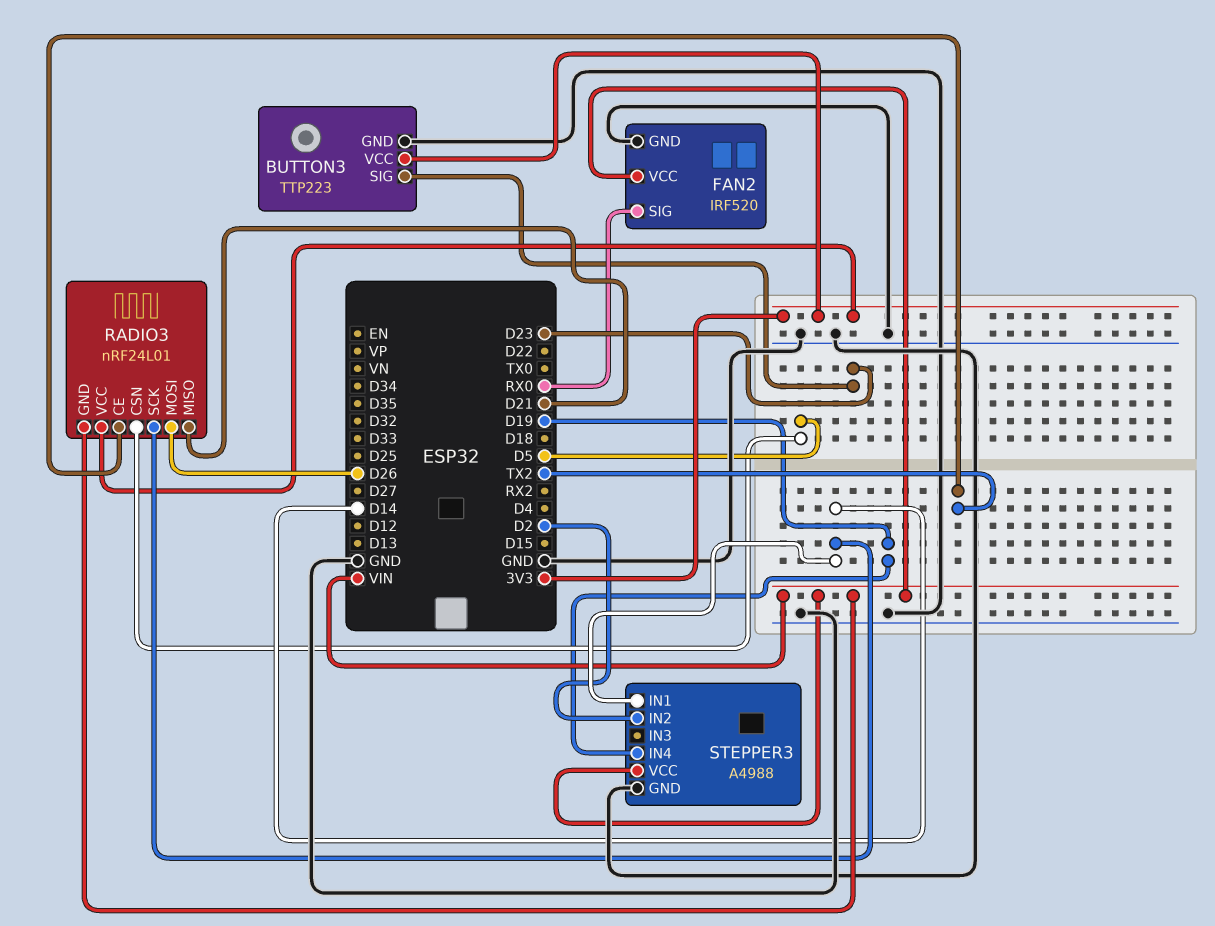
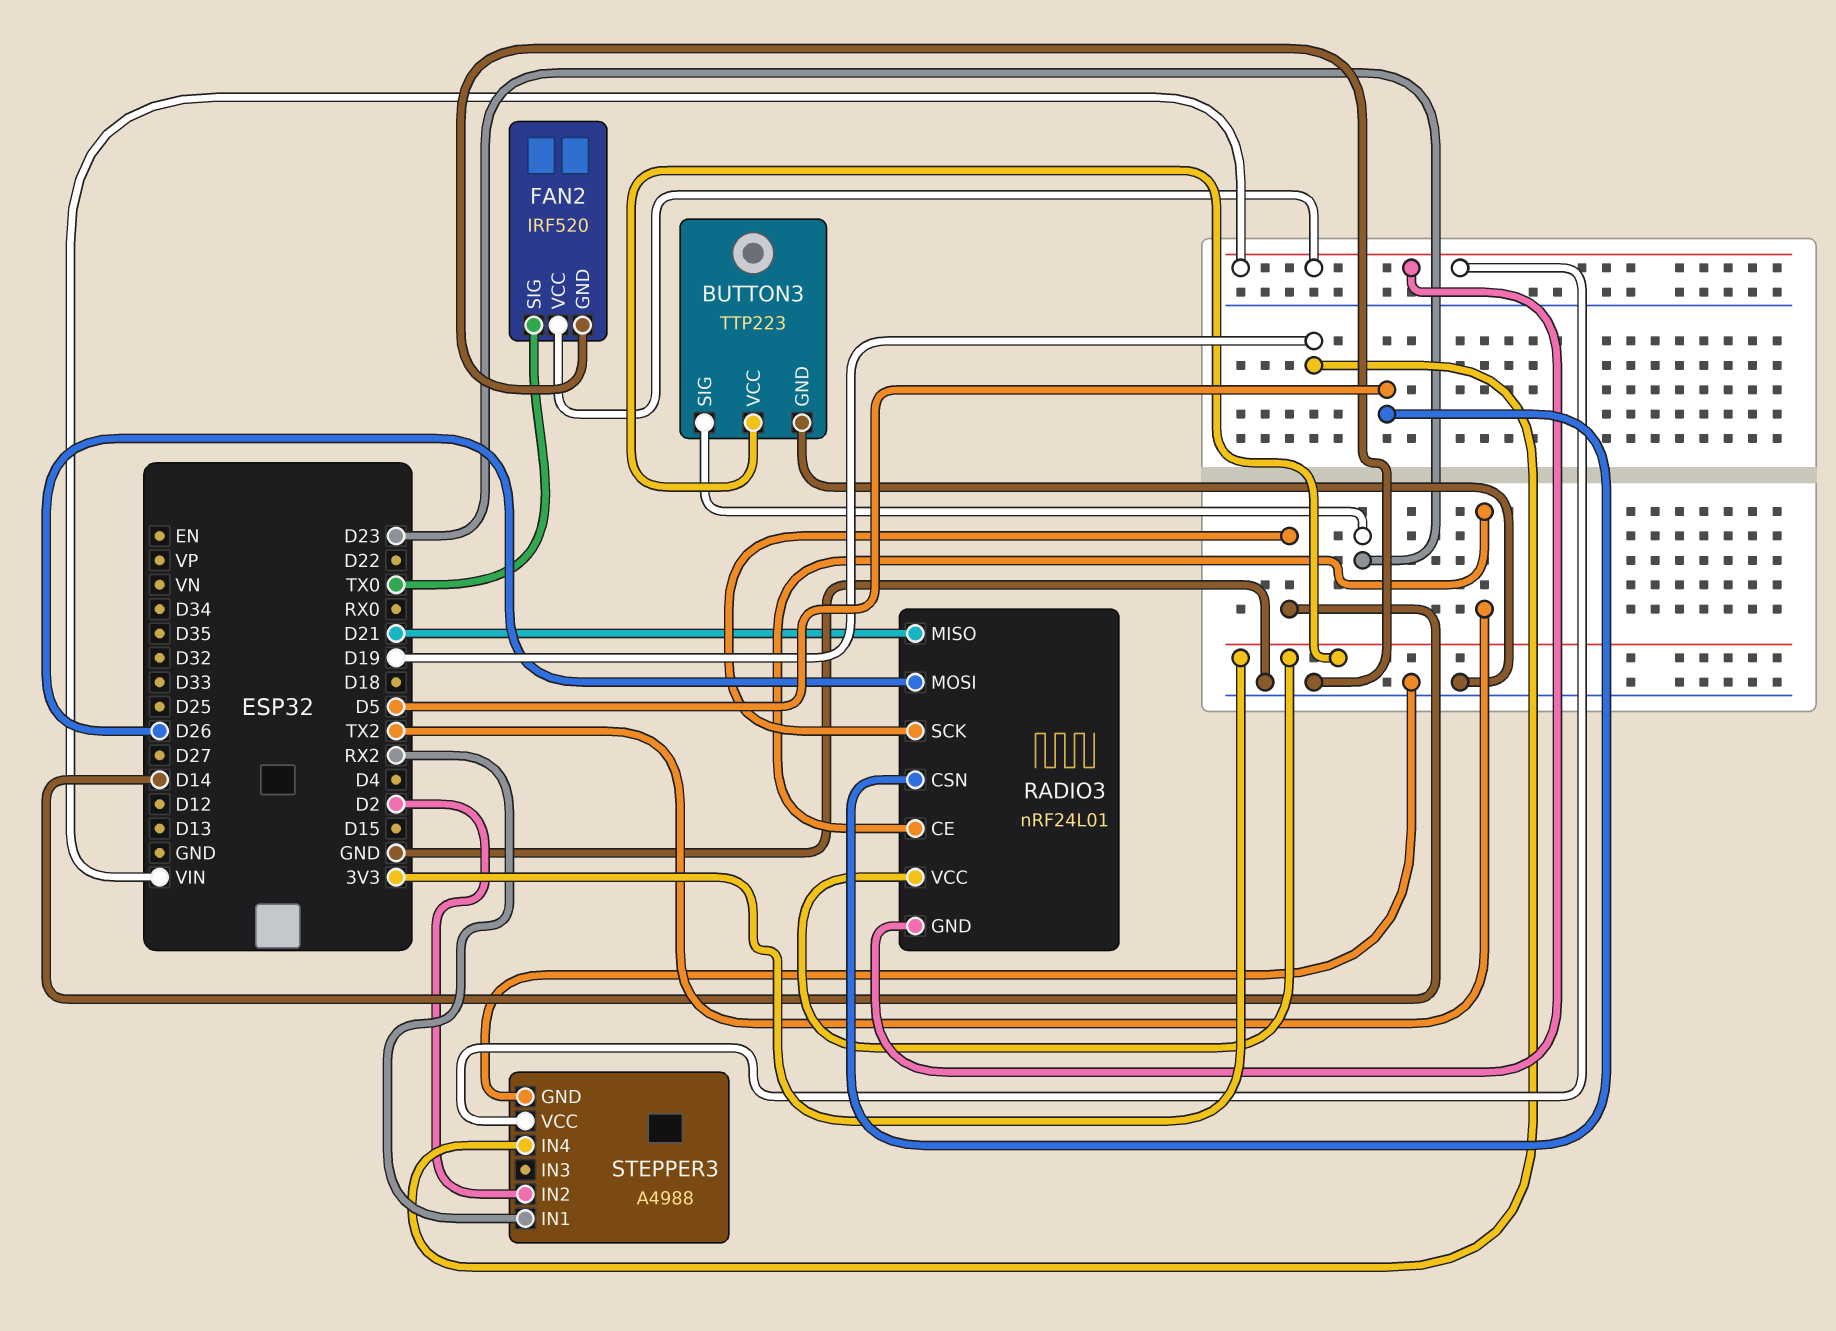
FAN2 pin SIG: RX0 -> TX0
STEPPER3 pin IN1: D14 -> RX2

